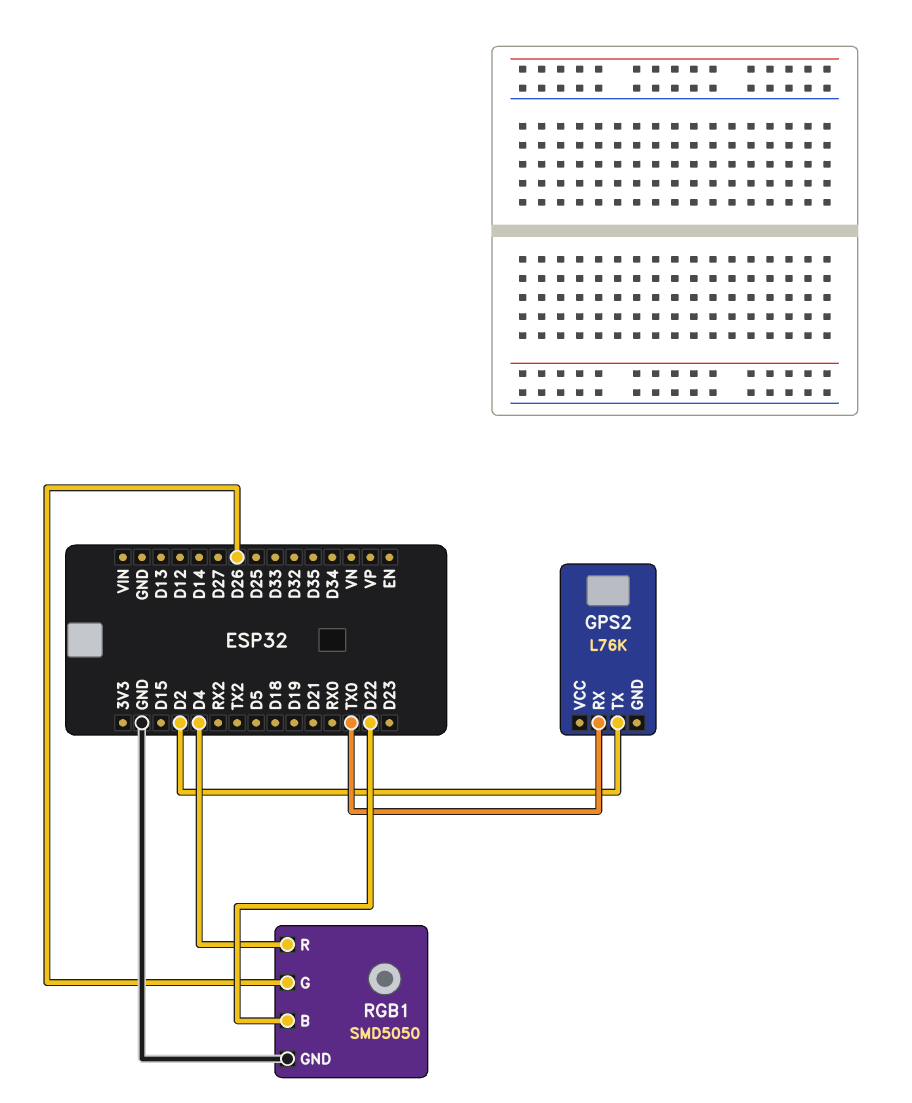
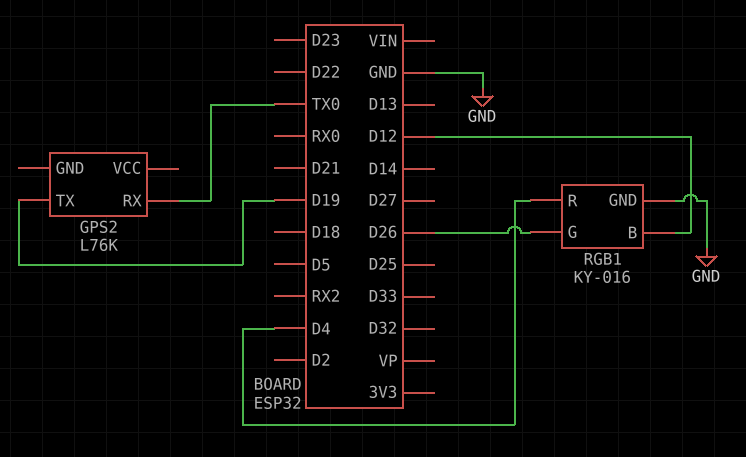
GPS2 pin TX: D2 -> D19
RGB1: SMD5050 -> KY-016
RGB1 pin B: D22 -> D12

